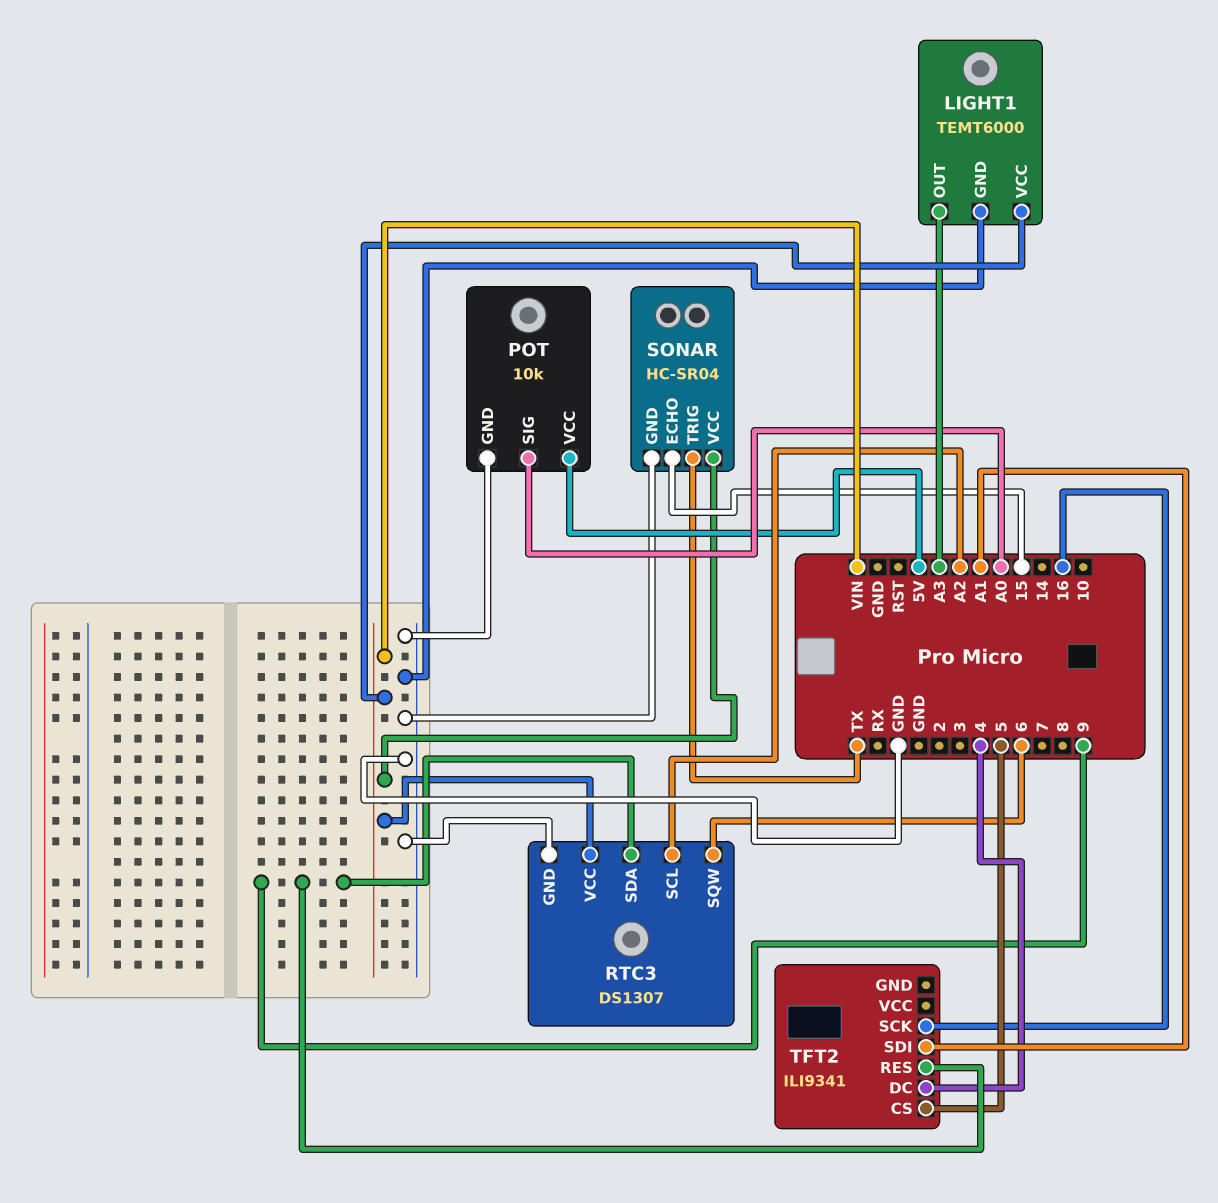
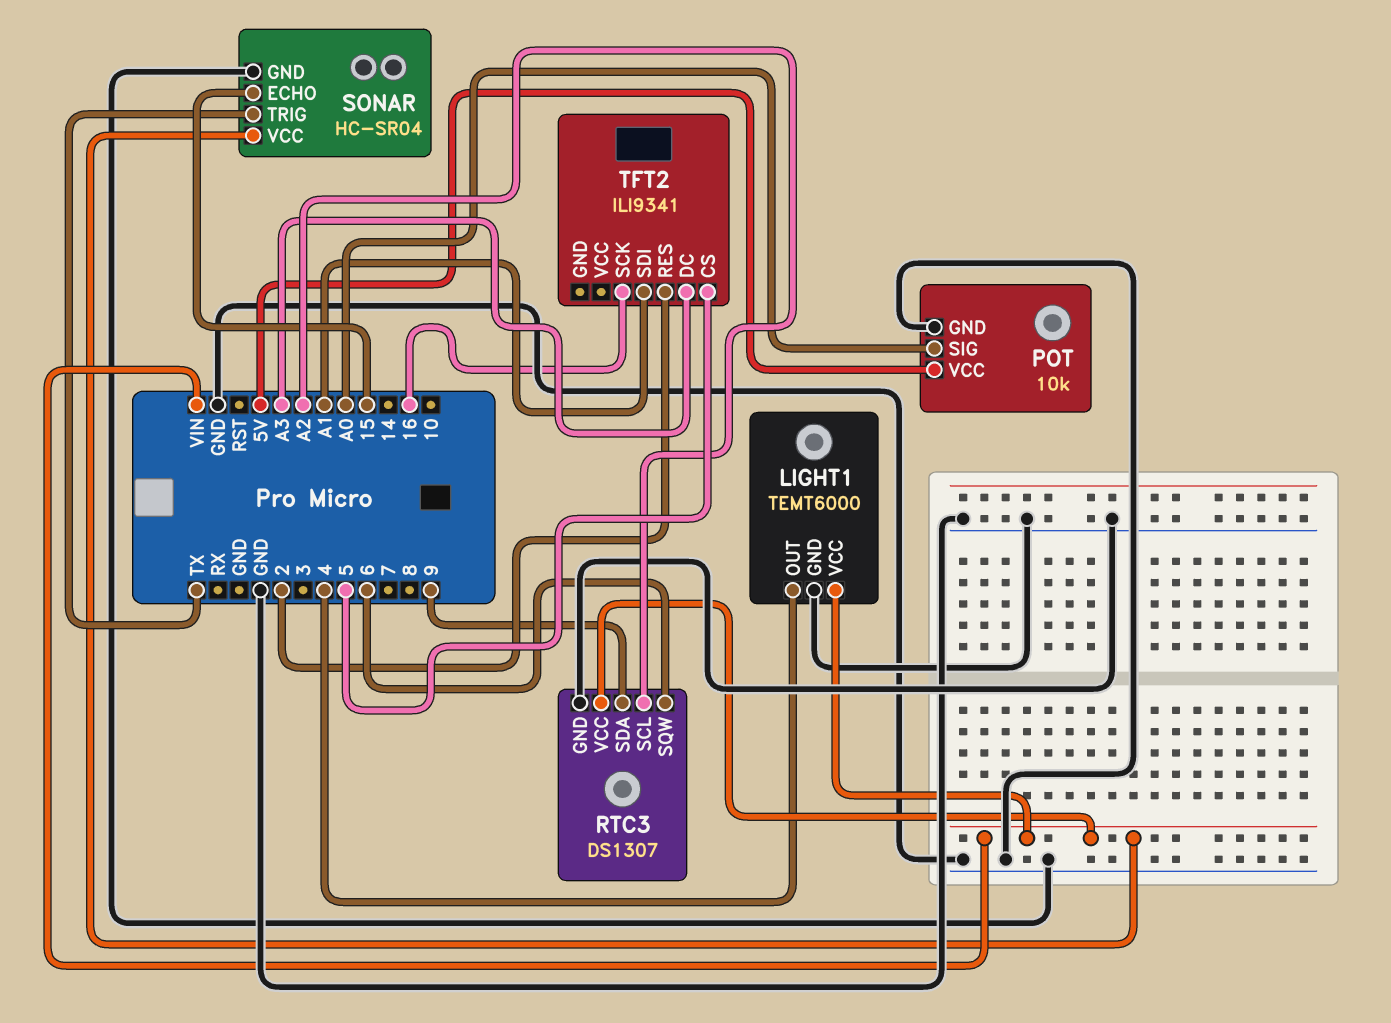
LIGHT1 pin OUT: A3 -> 4
TFT2 pin DC: 4 -> A3
TFT2 pin RES: 9 -> 2

